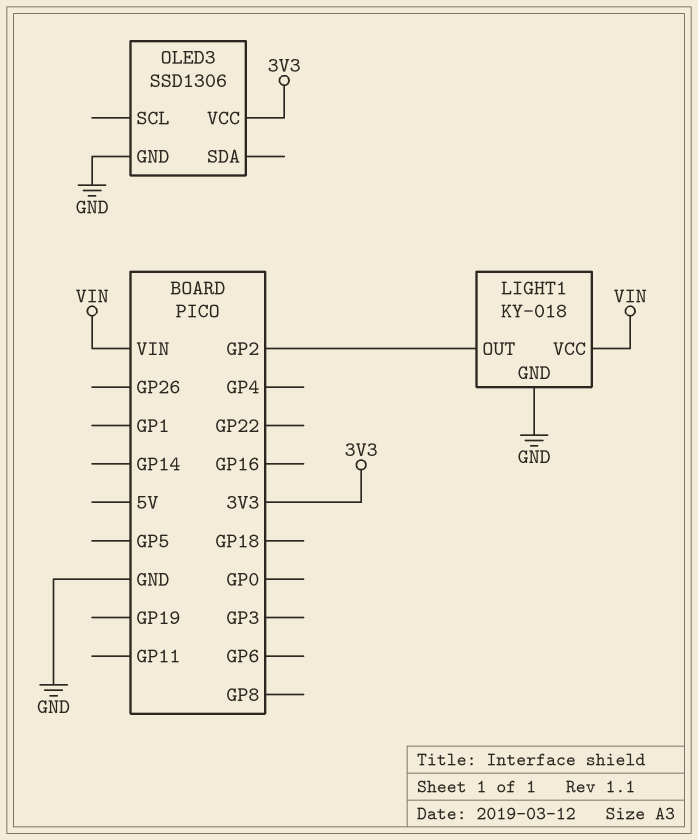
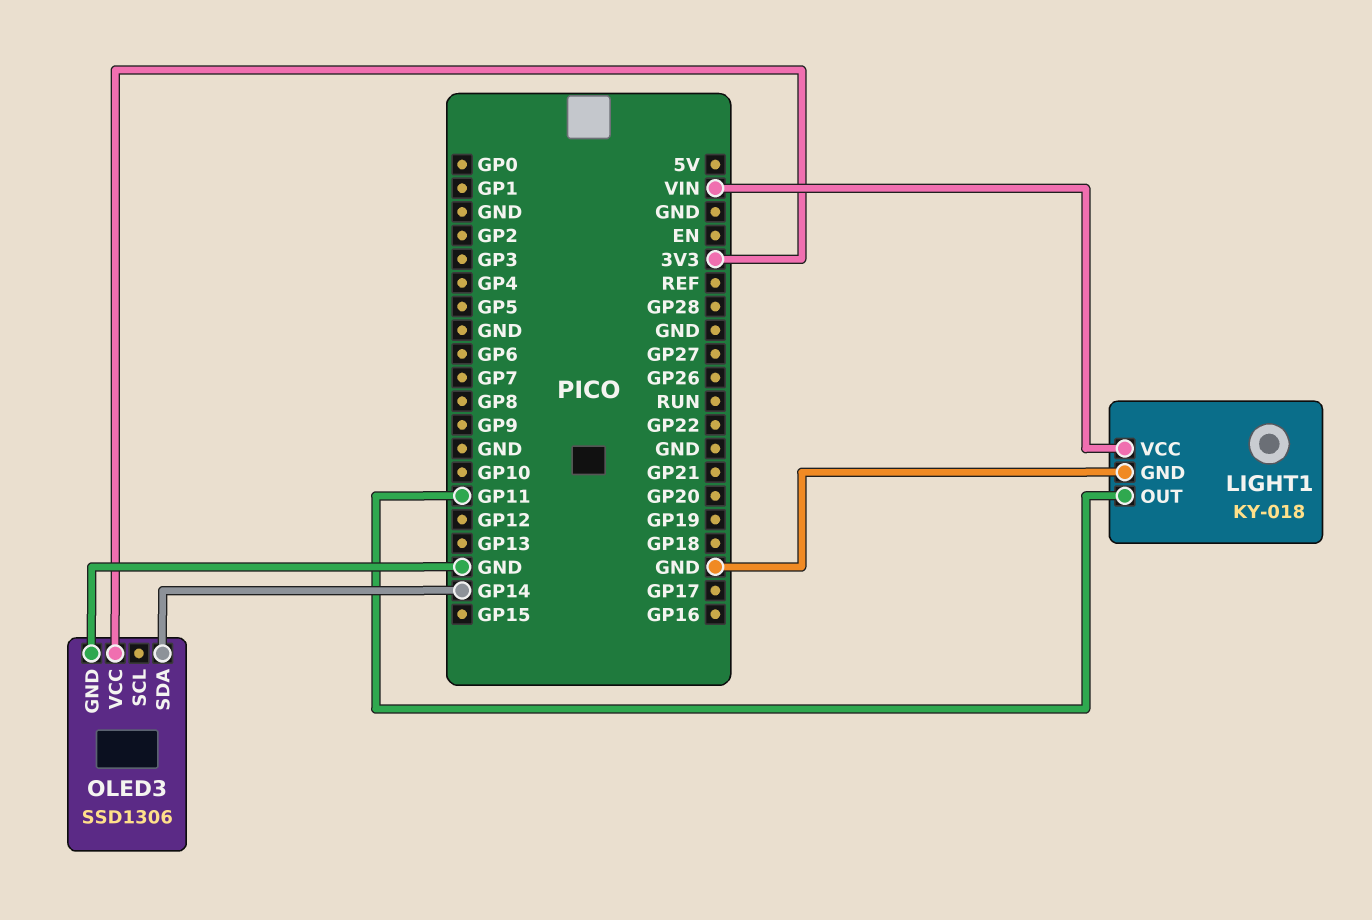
LIGHT1 pin OUT: GP2 -> GP11
OLED3 pin SDA: none -> GP14

